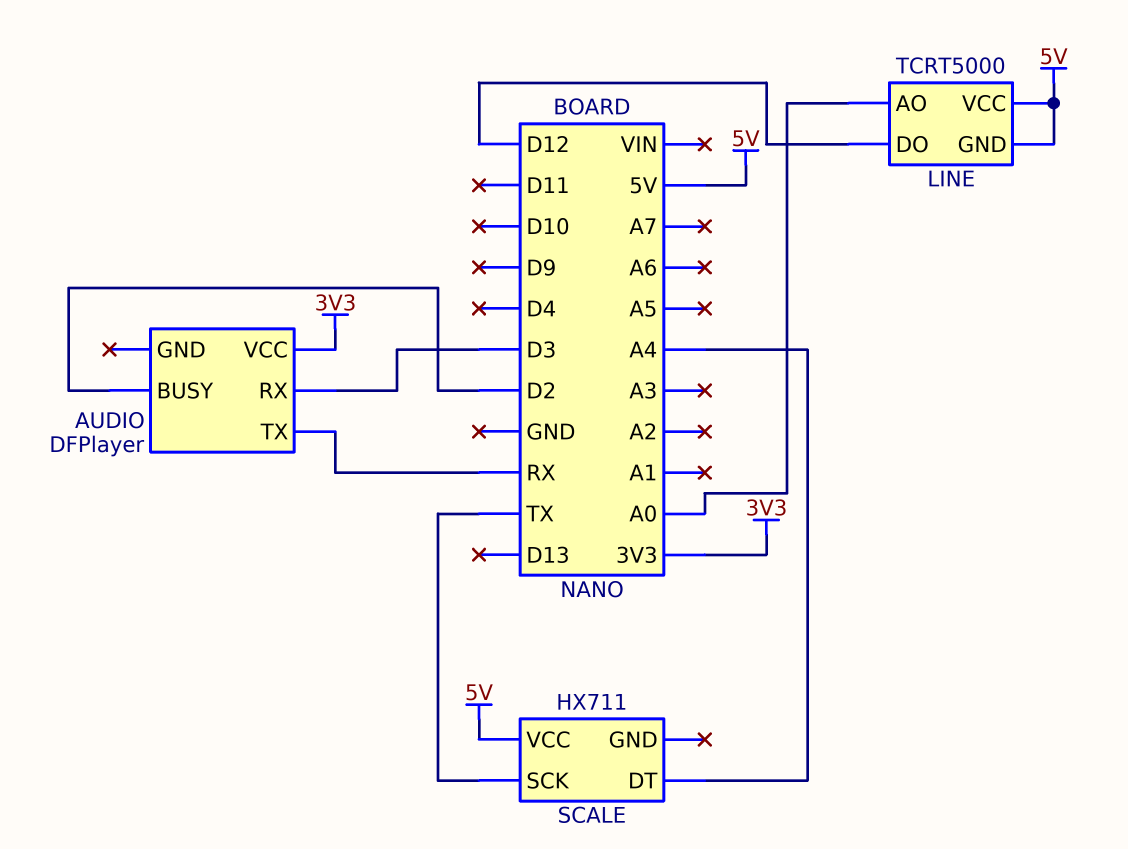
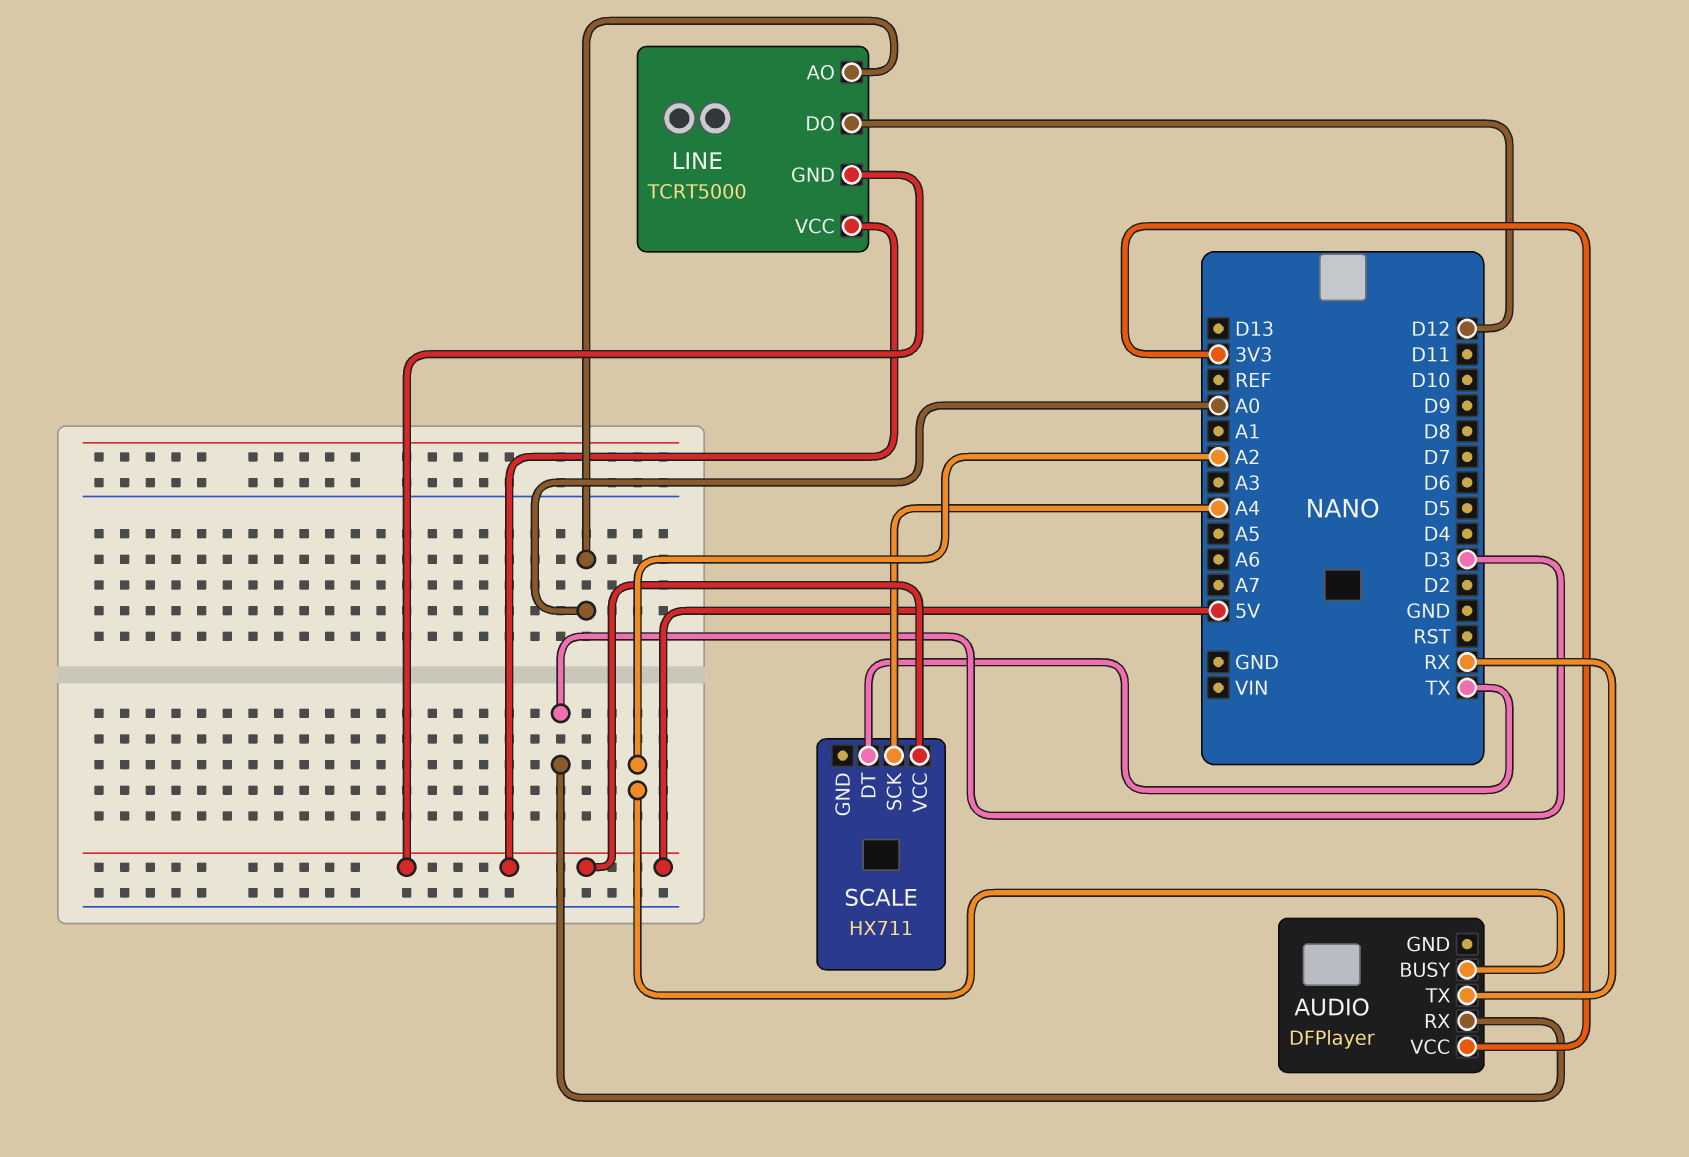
AUDIO pin BUSY: D2 -> A2
SCALE pin DT: A4 -> TX
SCALE pin SCK: TX -> A4

